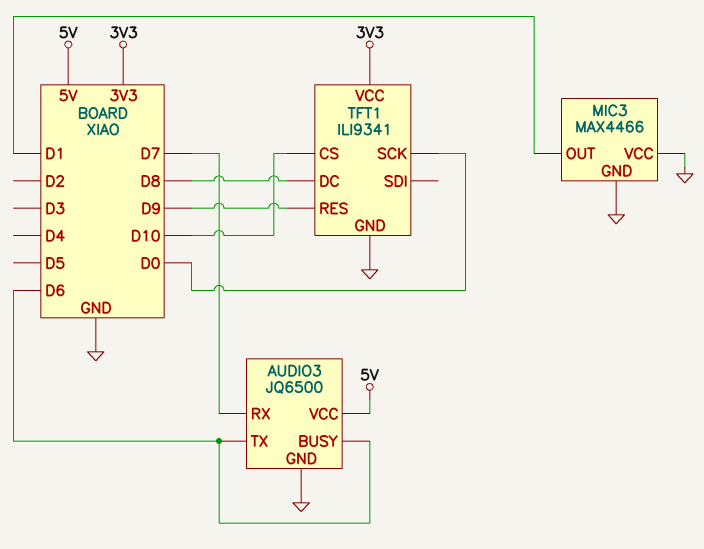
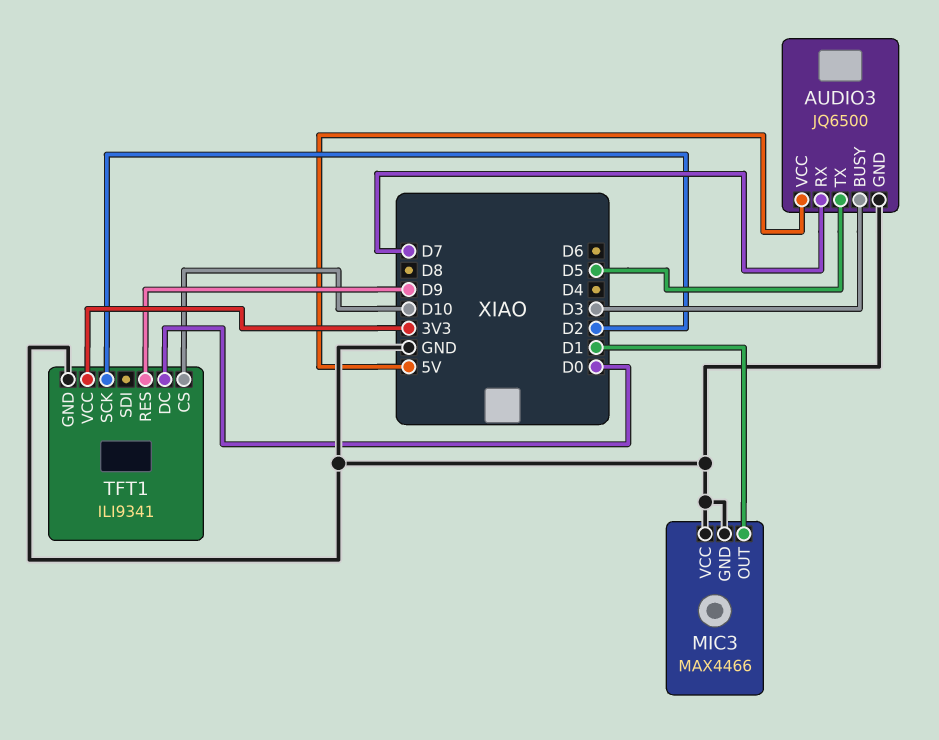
AUDIO3 pin BUSY: D6 -> D3
AUDIO3 pin TX: D6 -> D5
TFT1 pin DC: D8 -> D0
TFT1 pin SCK: D0 -> D2

